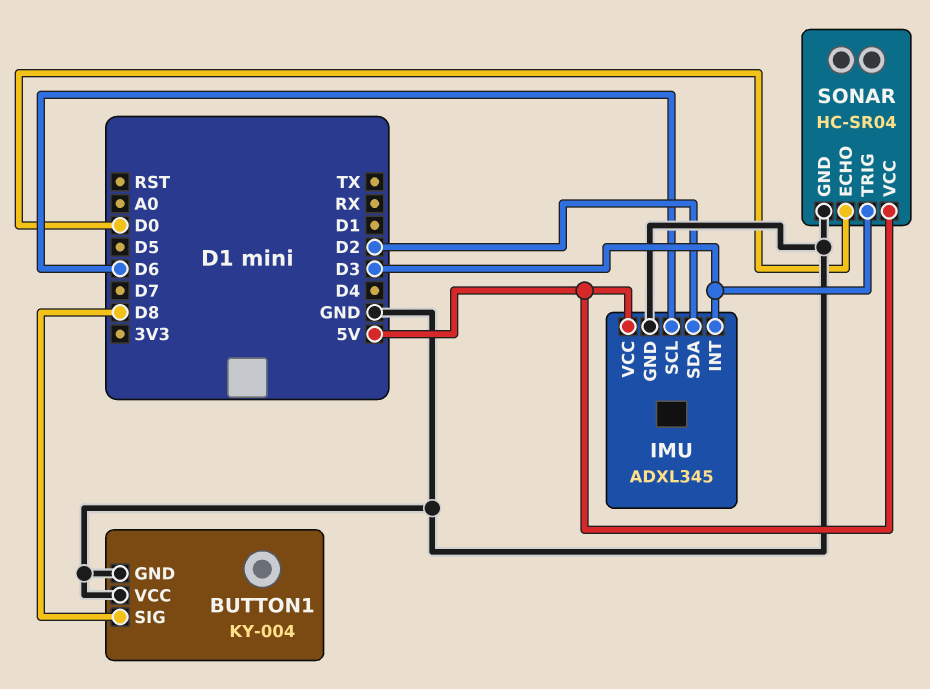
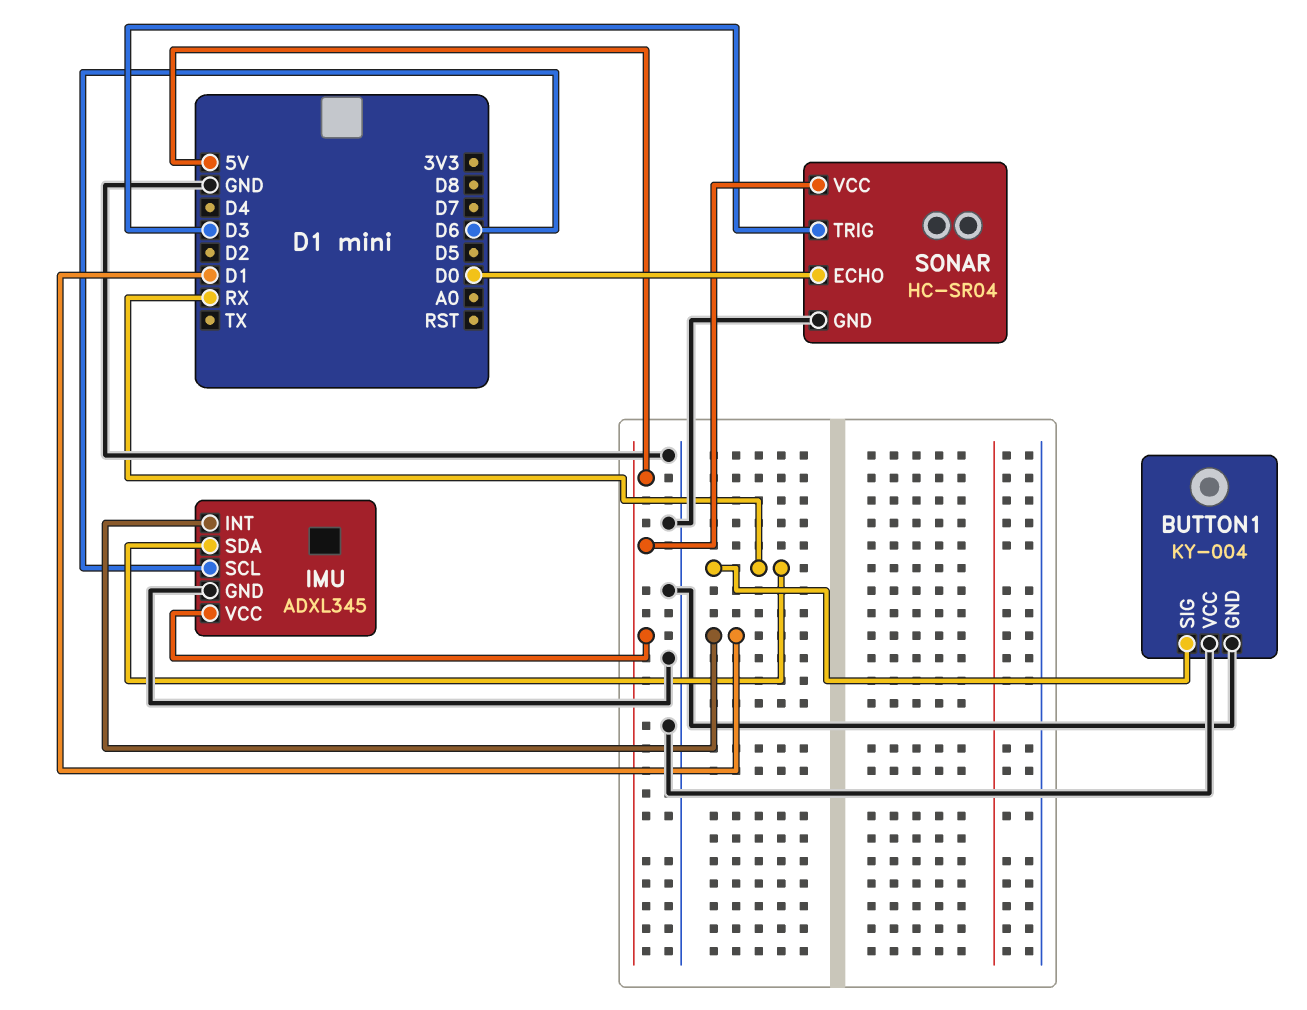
BUTTON1 pin SIG: D8 -> RX
IMU pin INT: D3 -> D1
IMU pin SDA: D2 -> RX

